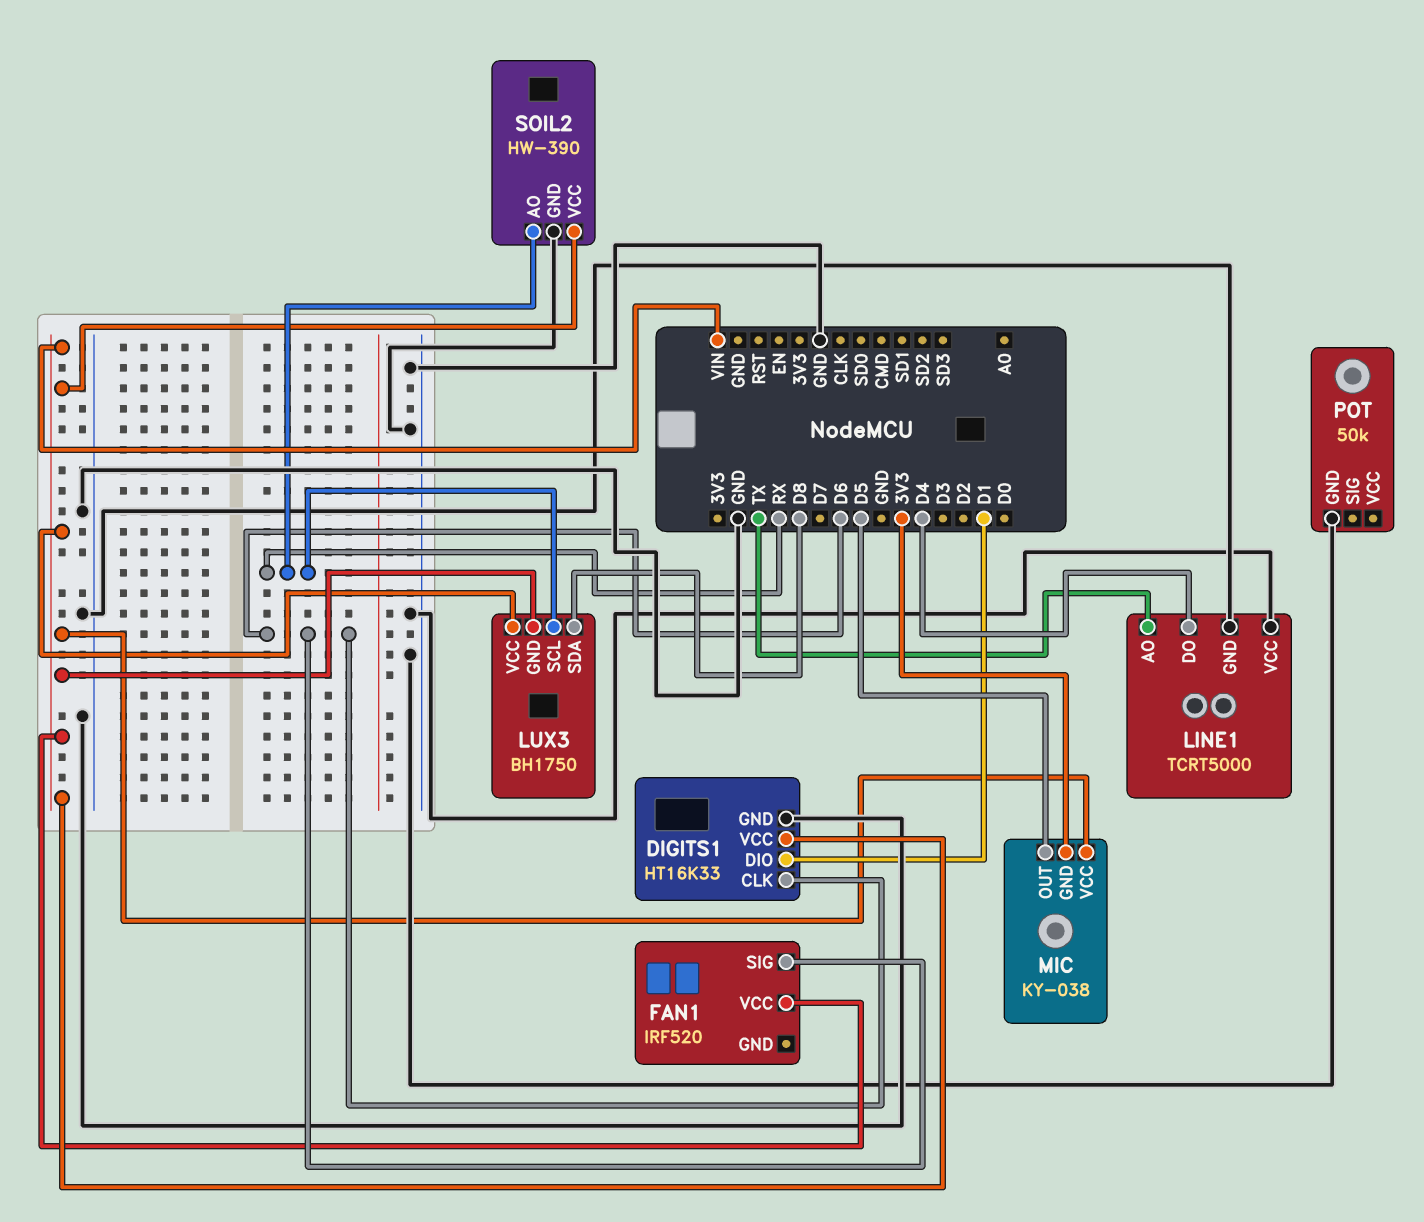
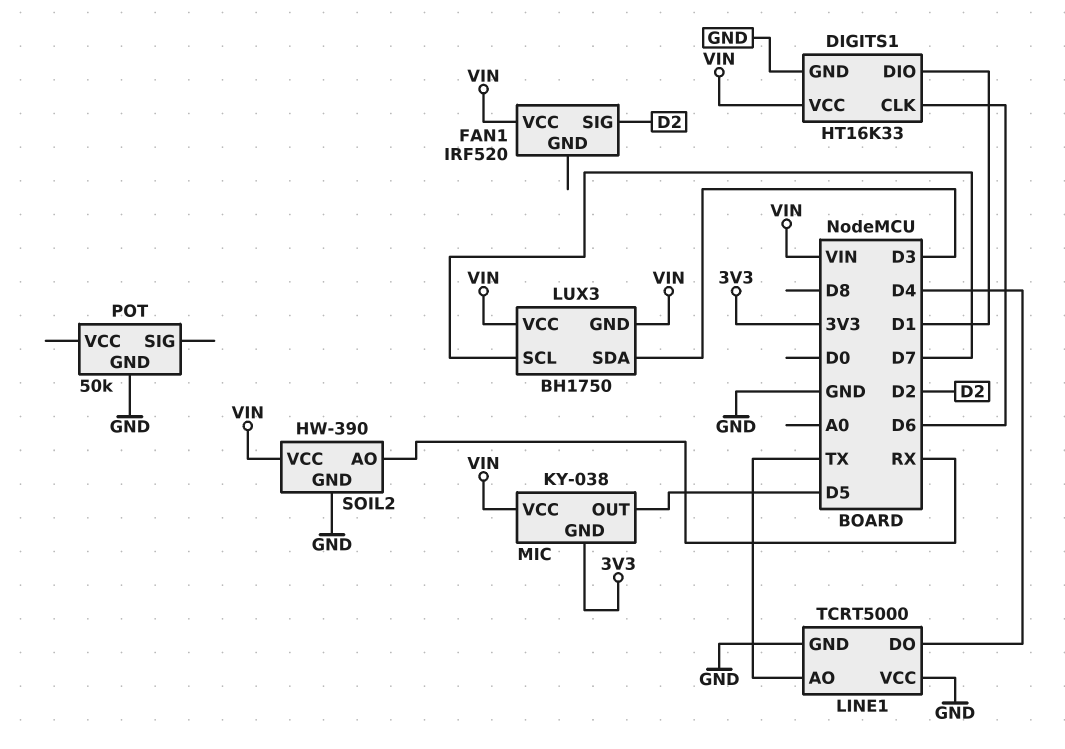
FAN1 pin SIG: D6 -> D2
LUX3 pin SCL: RX -> D7
LUX3 pin SDA: D8 -> D3

